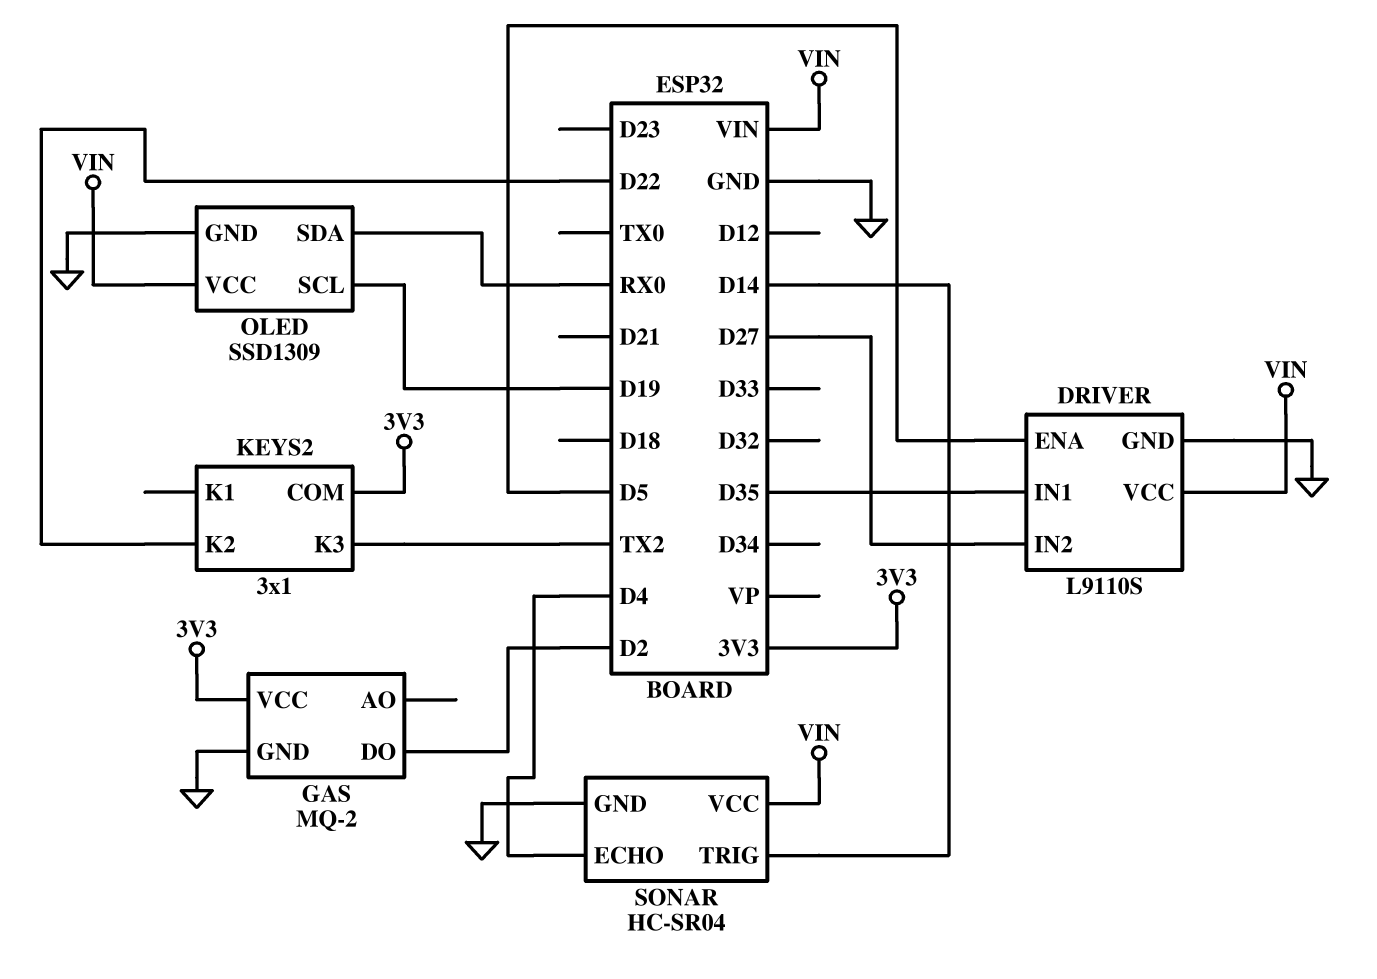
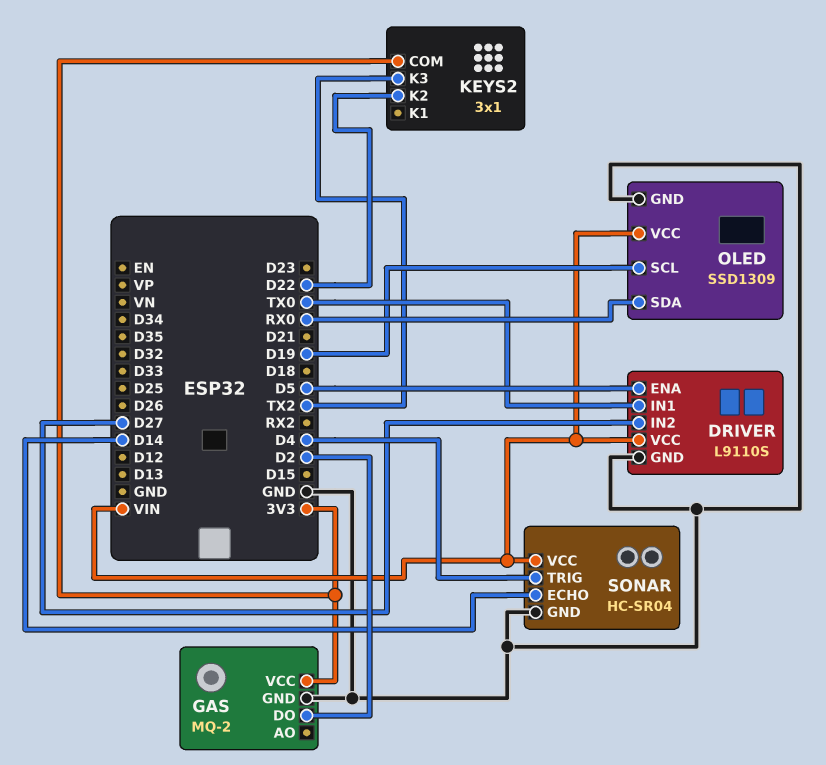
DRIVER pin IN1: D35 -> TX0
SONAR pin ECHO: D4 -> D14
SONAR pin TRIG: D14 -> D4

